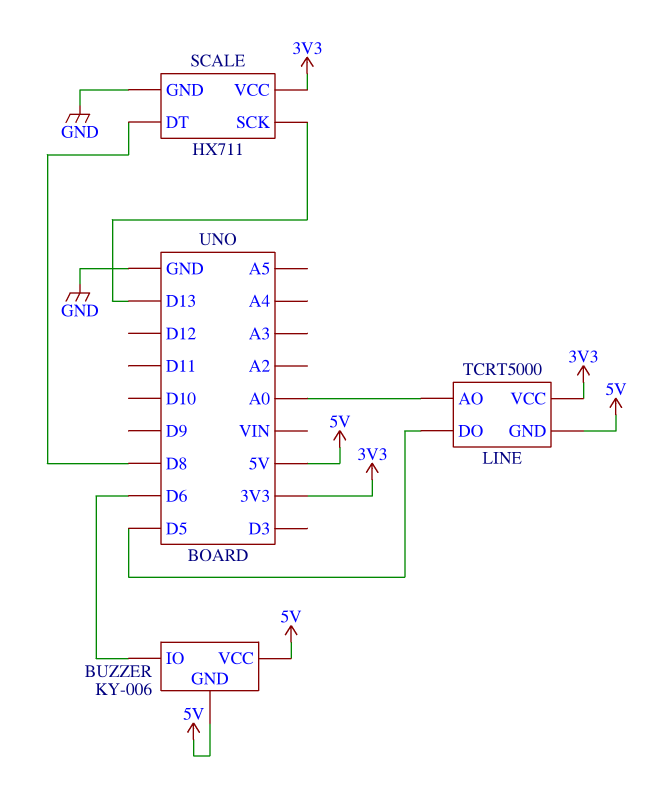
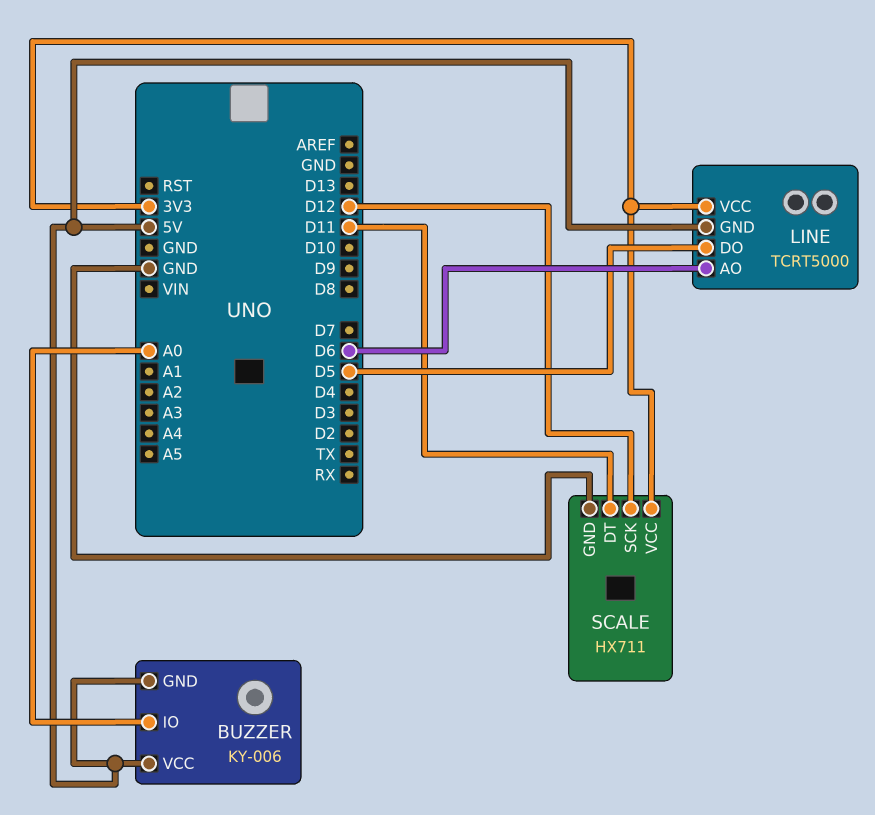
BUZZER pin IO: D6 -> A0
LINE pin AO: A0 -> D6
SCALE pin DT: D8 -> D11
SCALE pin SCK: D13 -> D12

